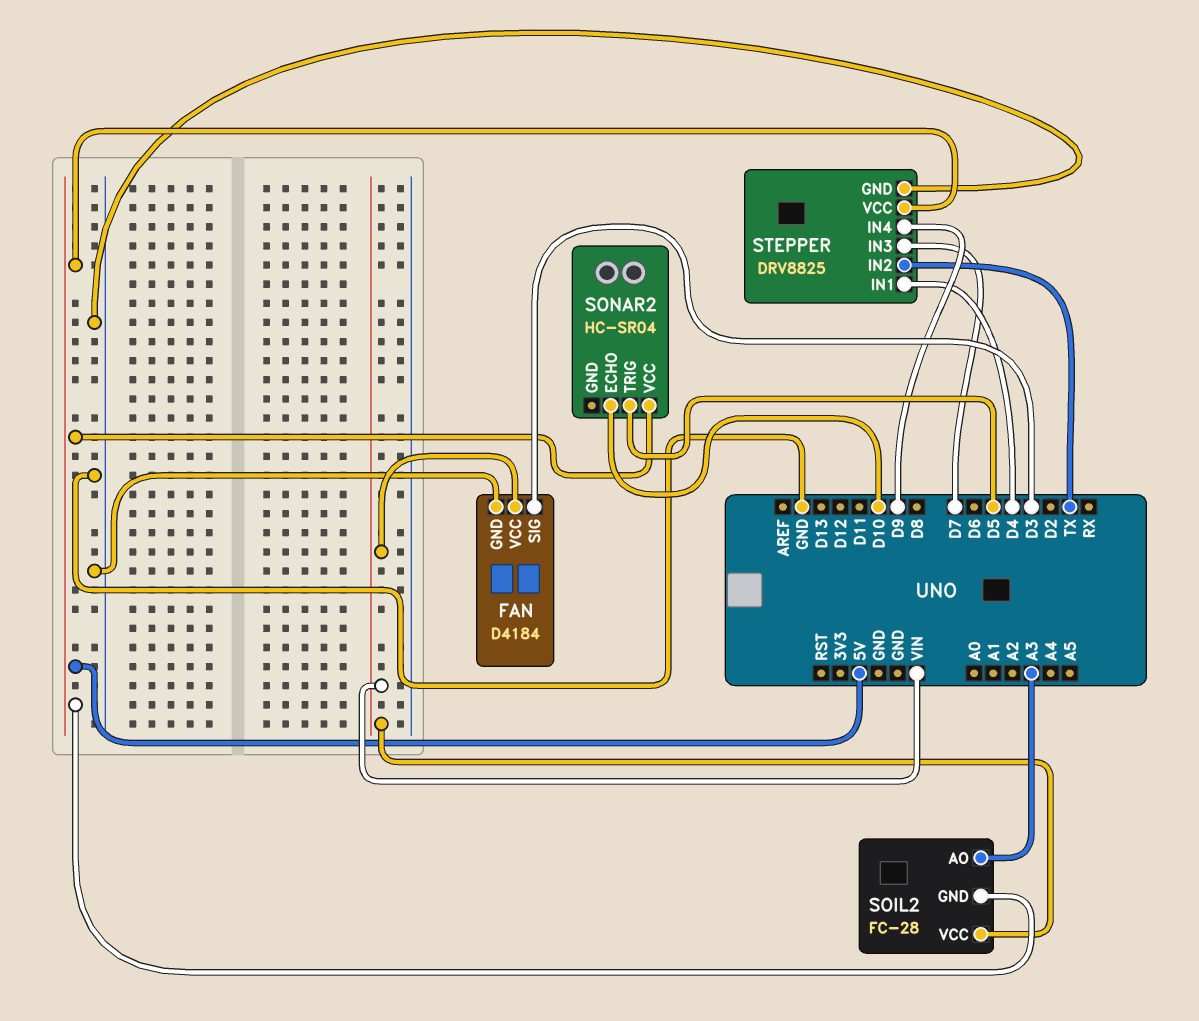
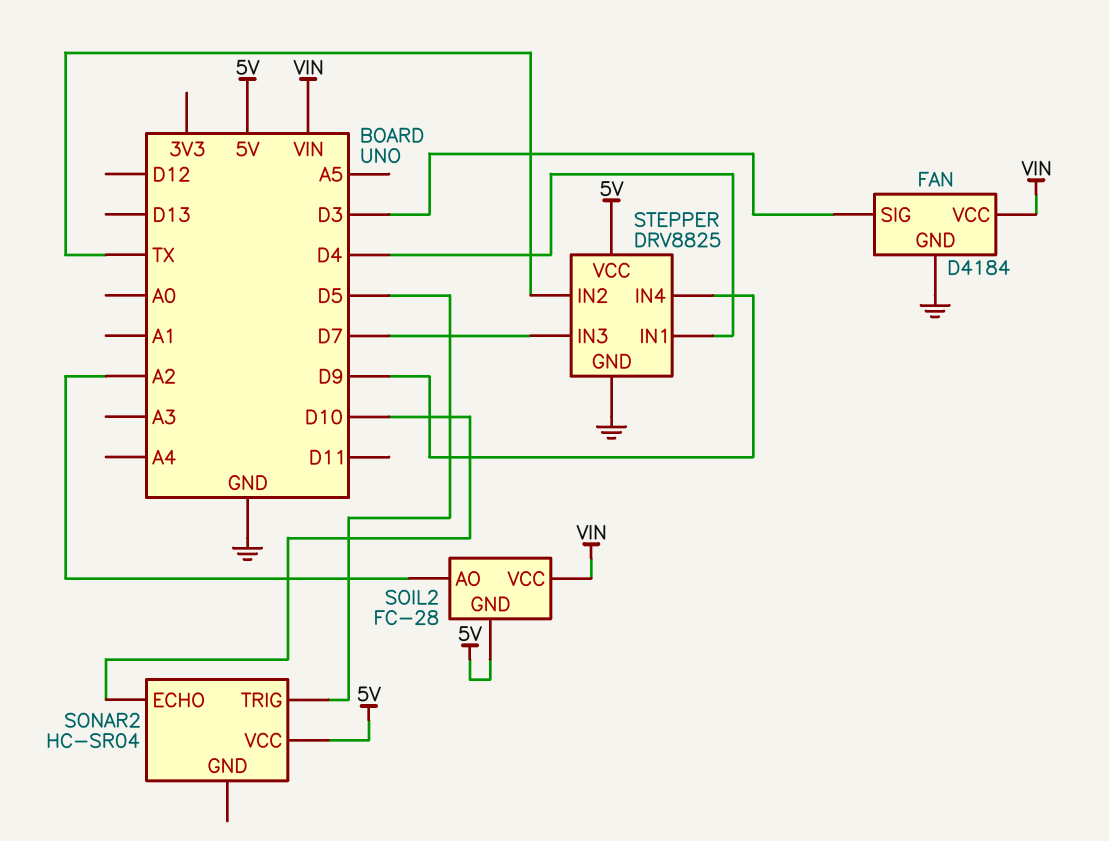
SOIL2 pin AO: A3 -> A2

